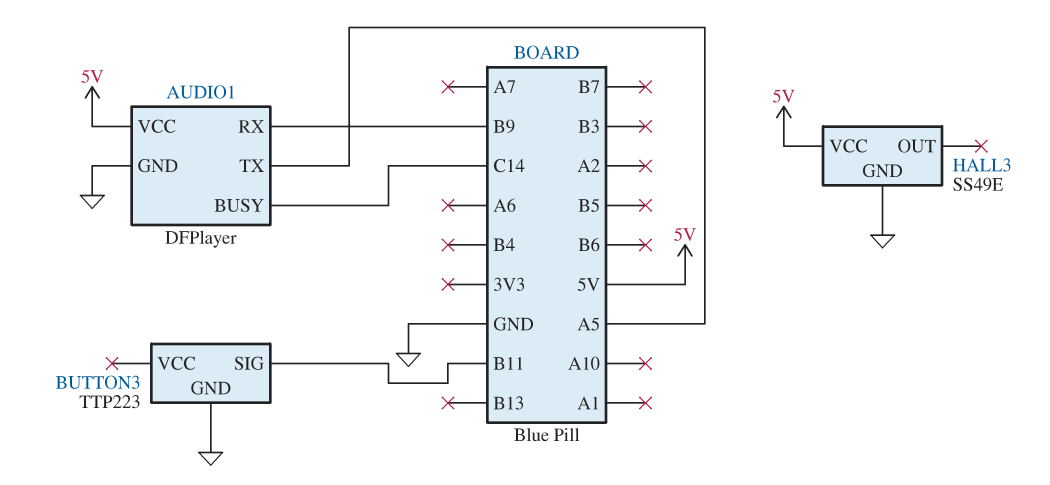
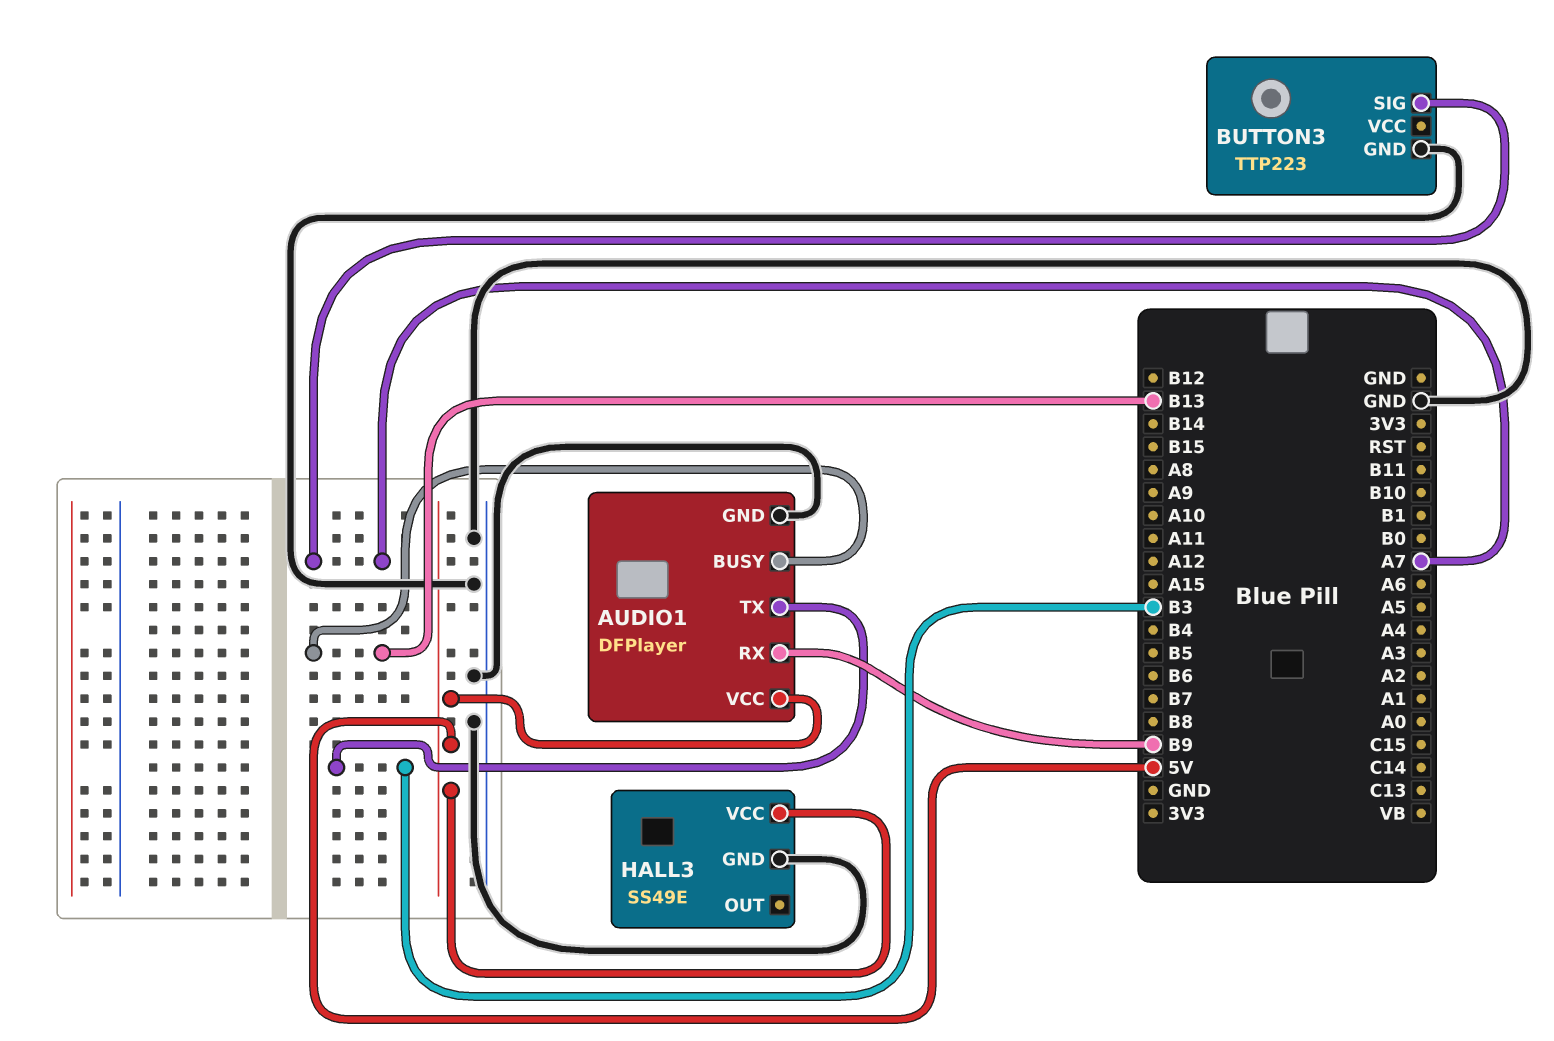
AUDIO1 pin BUSY: C14 -> B13
AUDIO1 pin TX: A5 -> B3
BUTTON3 pin SIG: B11 -> A7

